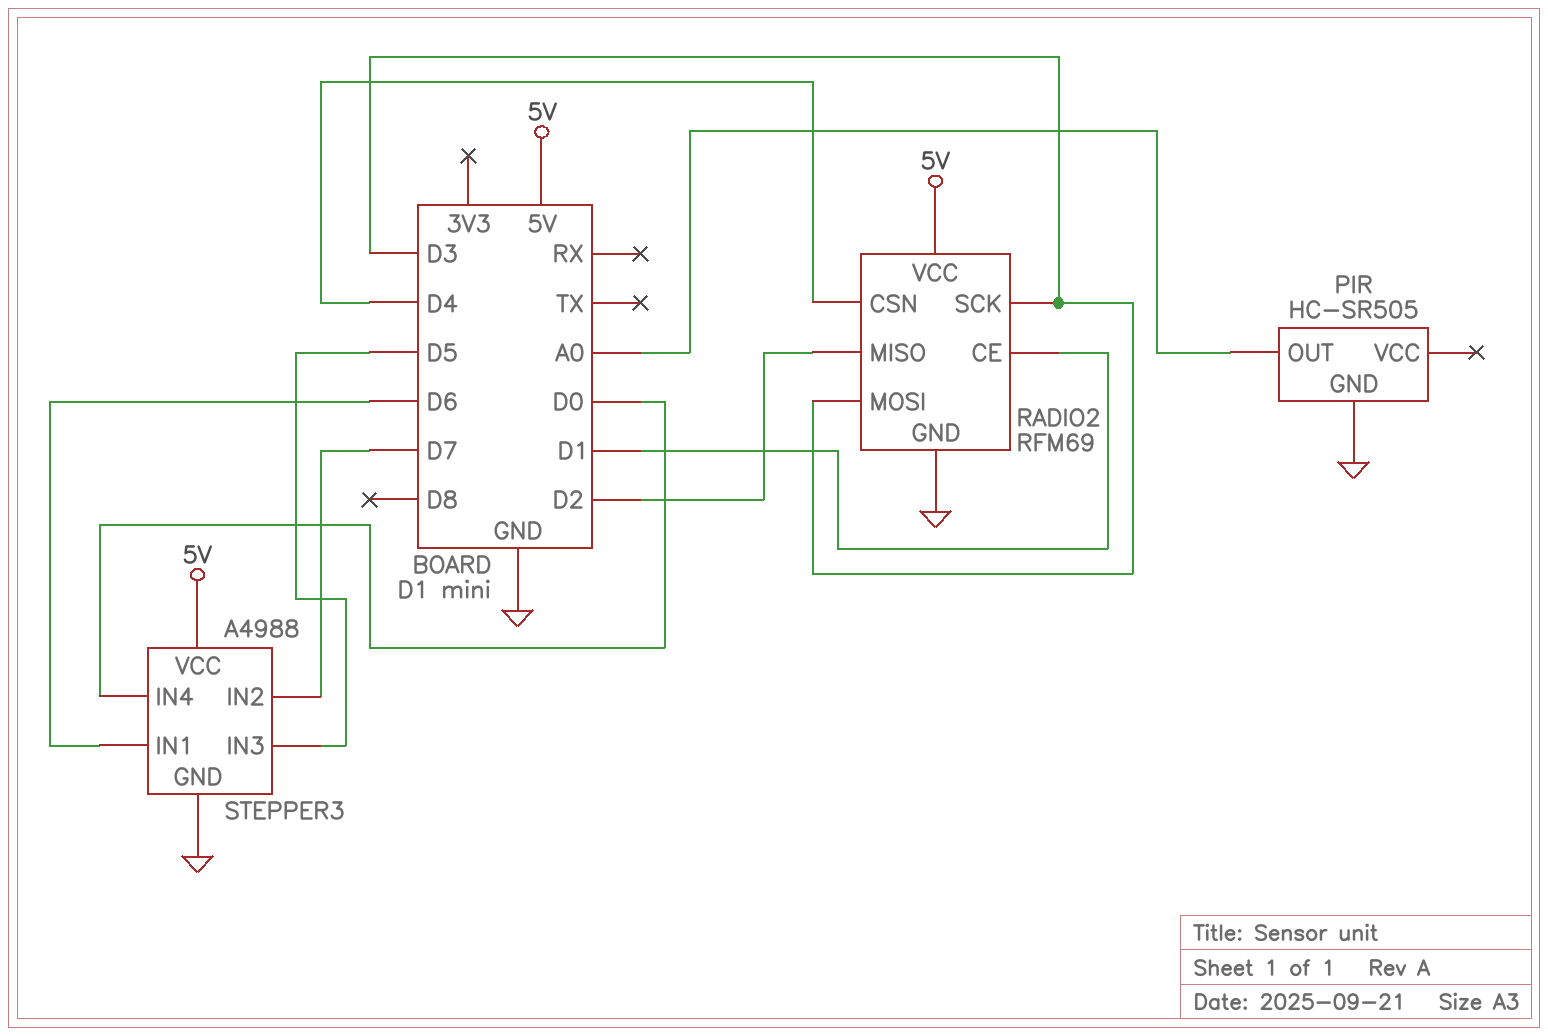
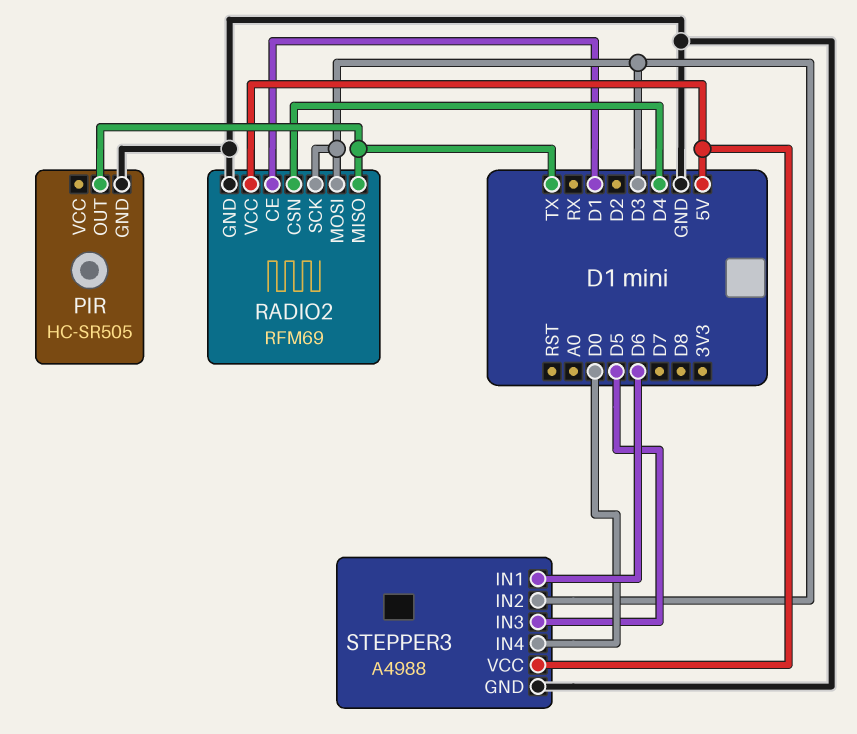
PIR pin OUT: A0 -> TX
RADIO2 pin MISO: D2 -> TX
STEPPER3 pin IN2: D7 -> D3

